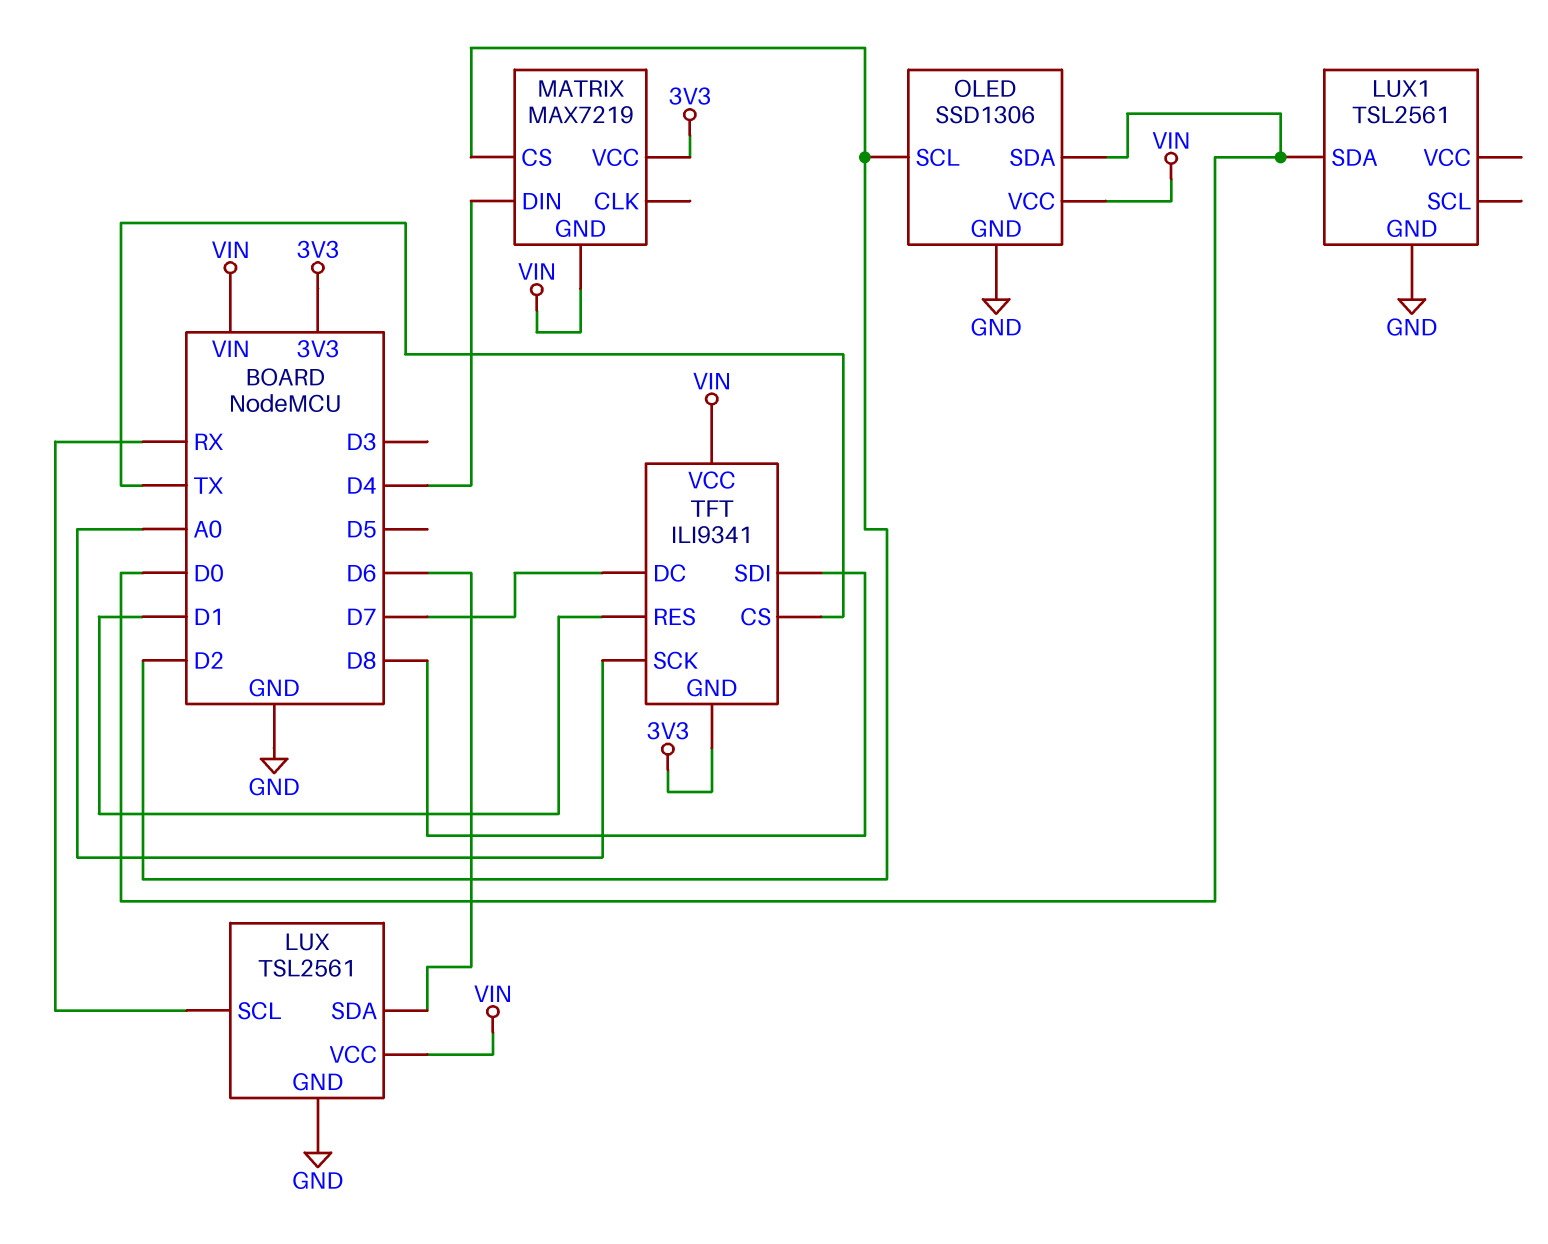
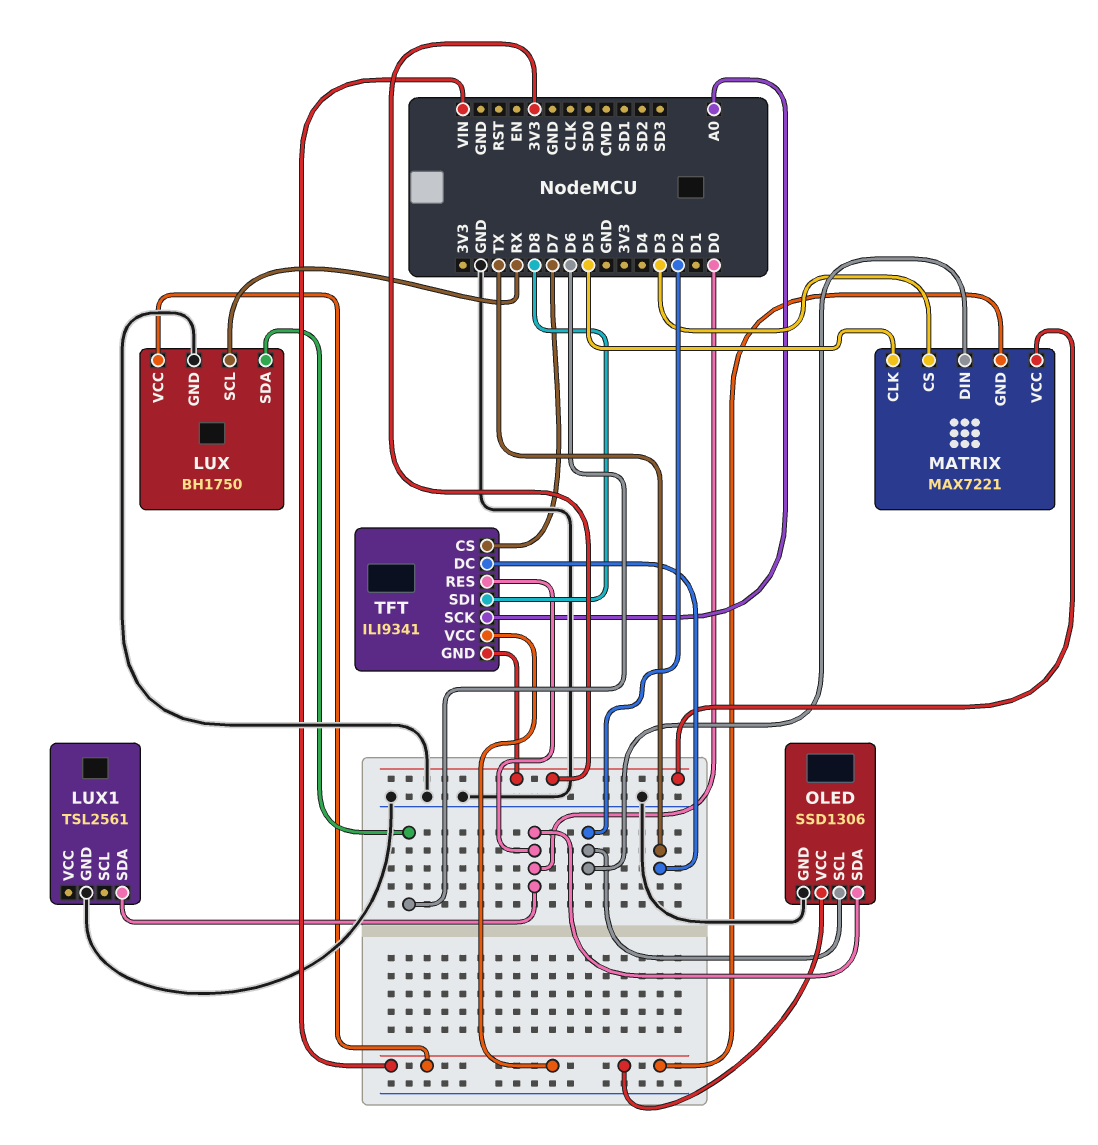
LUX: TSL2561 -> BH1750
MATRIX: MAX7219 -> MAX7221
MATRIX pin CLK: none -> D5
MATRIX pin CS: D2 -> D3
MATRIX pin DIN: D4 -> D2
TFT pin CS: TX -> D7
TFT pin DC: D7 -> TX
TFT pin RES: D1 -> D0

